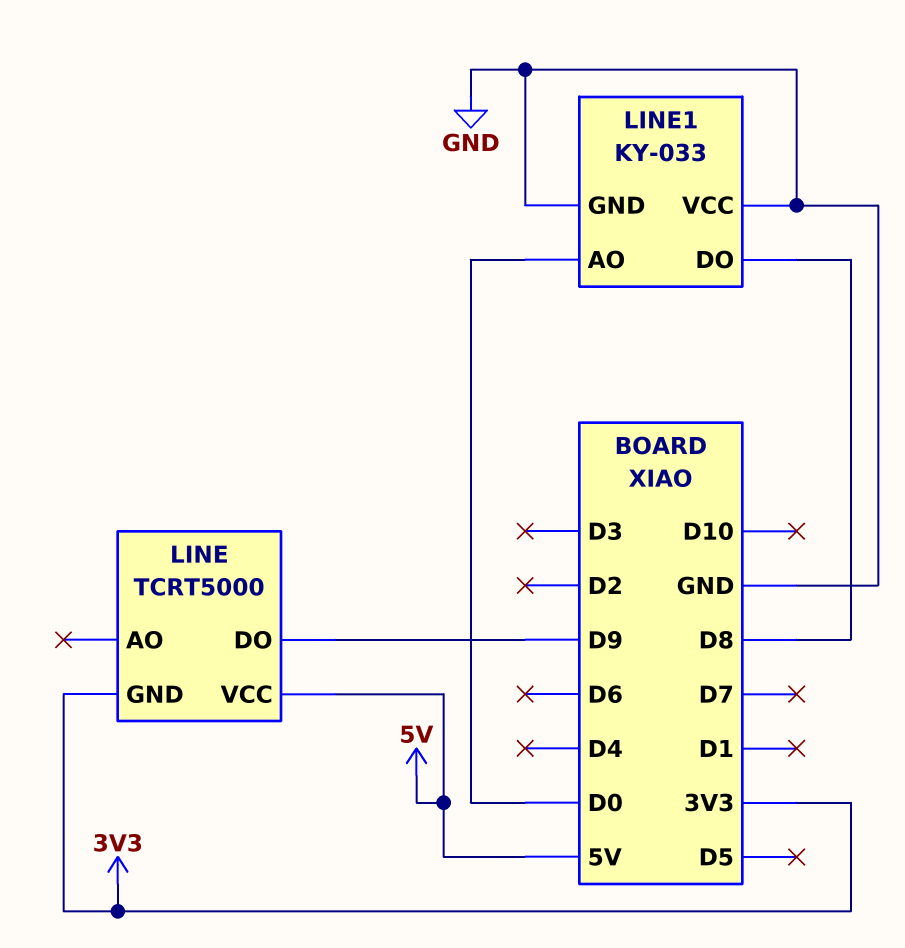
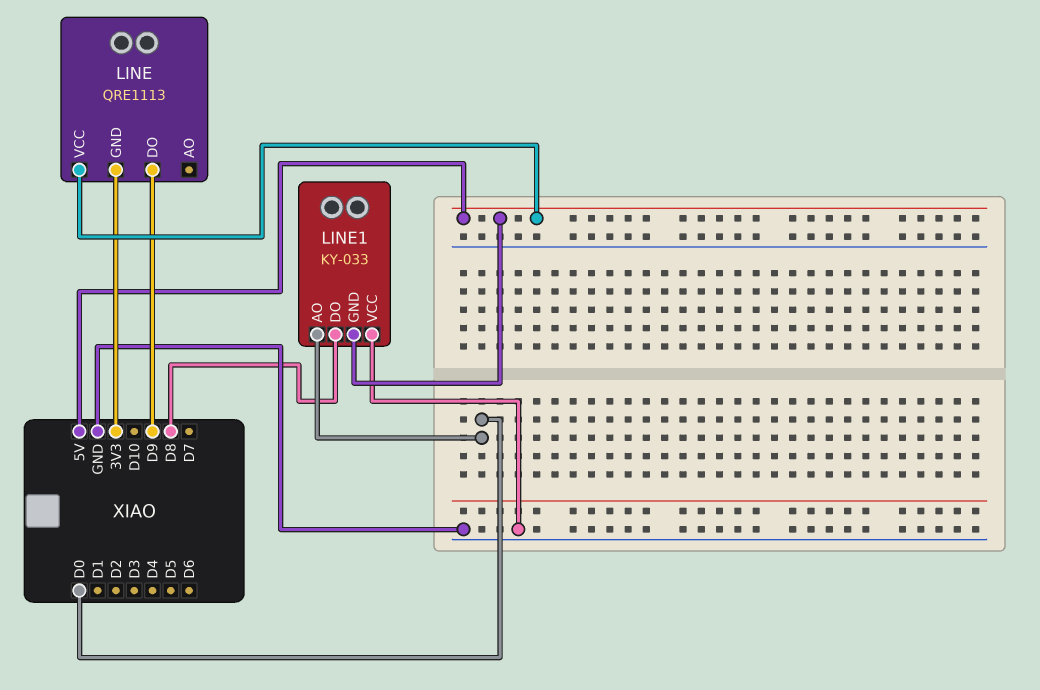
LINE: TCRT5000 -> QRE1113
LINE1 pin GND: GND -> 5V

